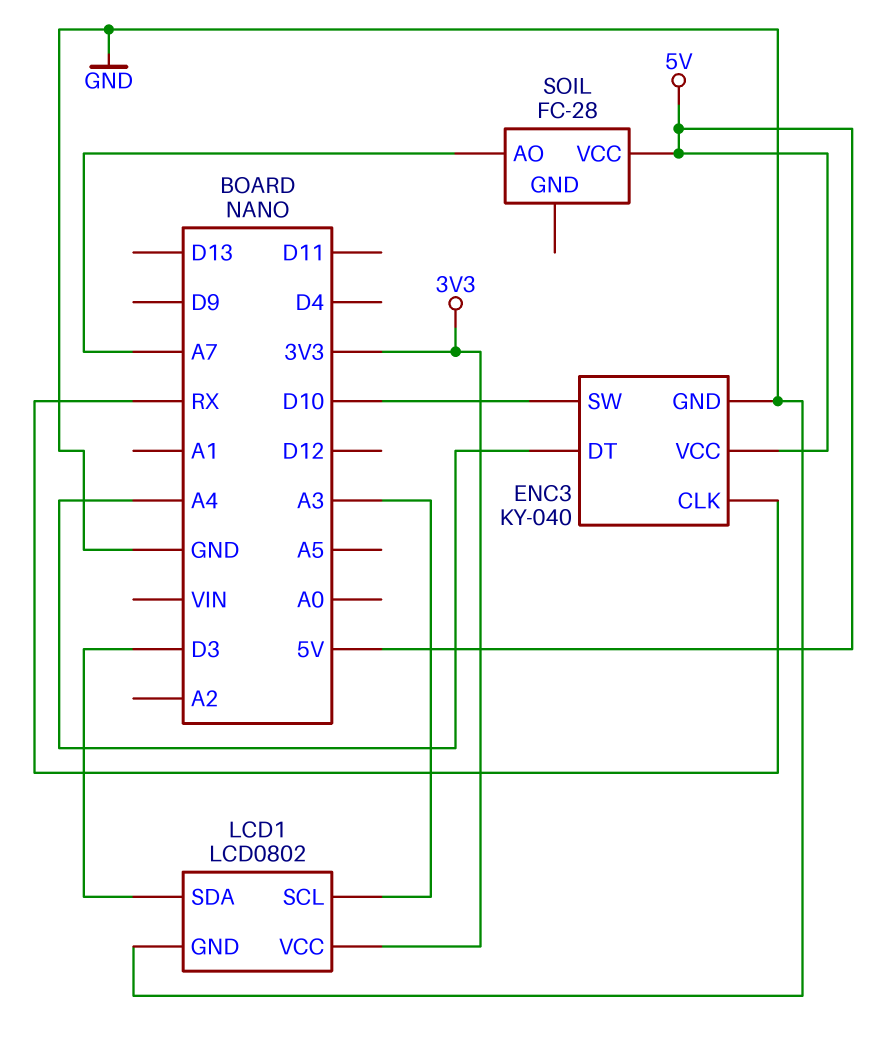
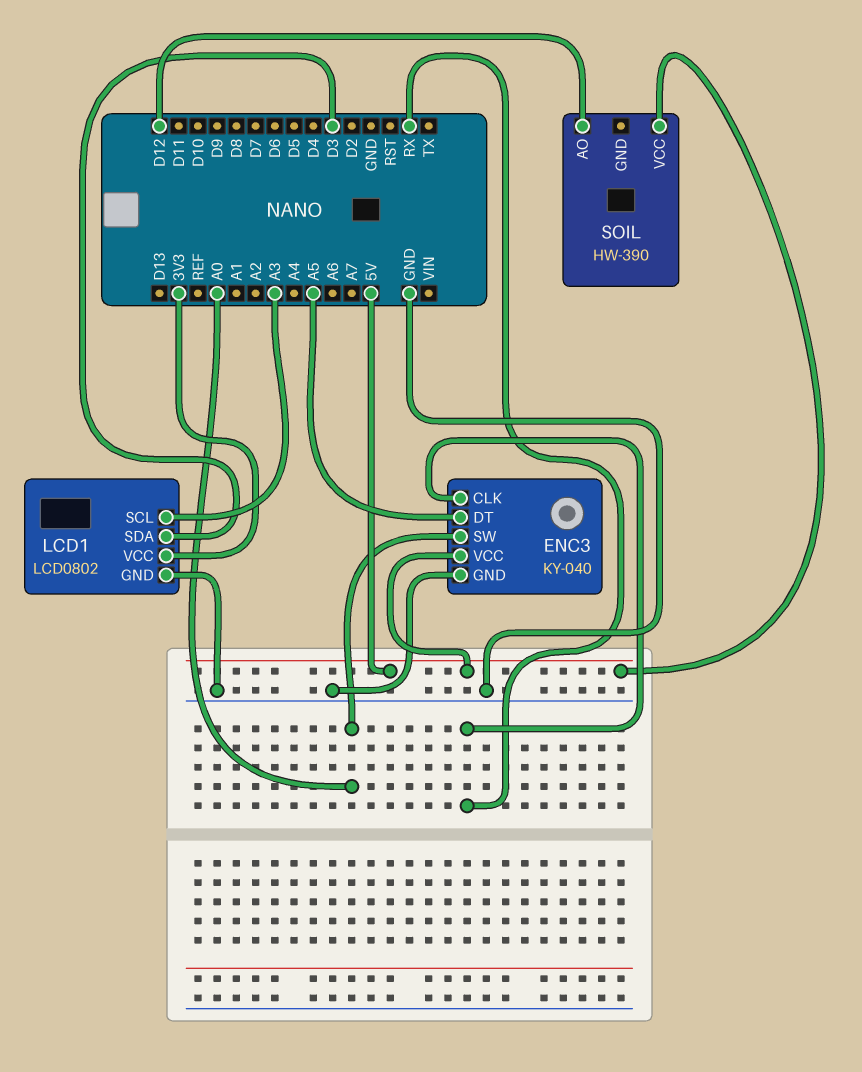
ENC3 pin DT: A4 -> A5
ENC3 pin SW: D10 -> A0
SOIL: FC-28 -> HW-390
SOIL pin AO: A7 -> D12

